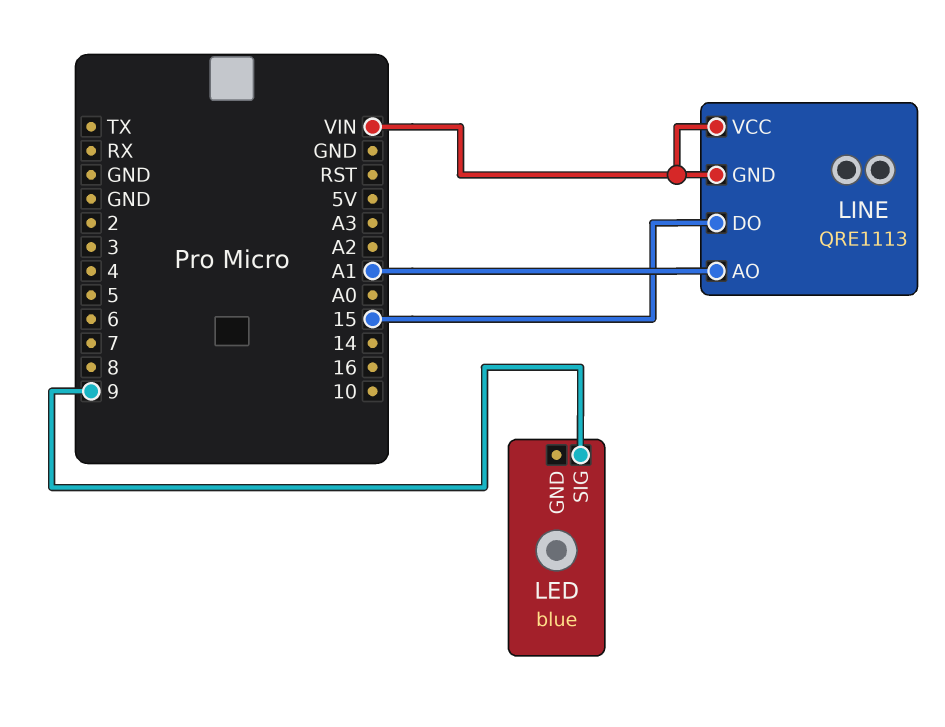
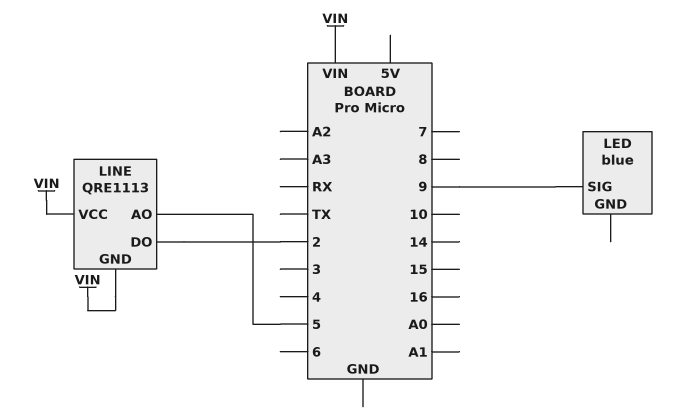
LINE pin AO: A1 -> 5
LINE pin DO: 15 -> 2

